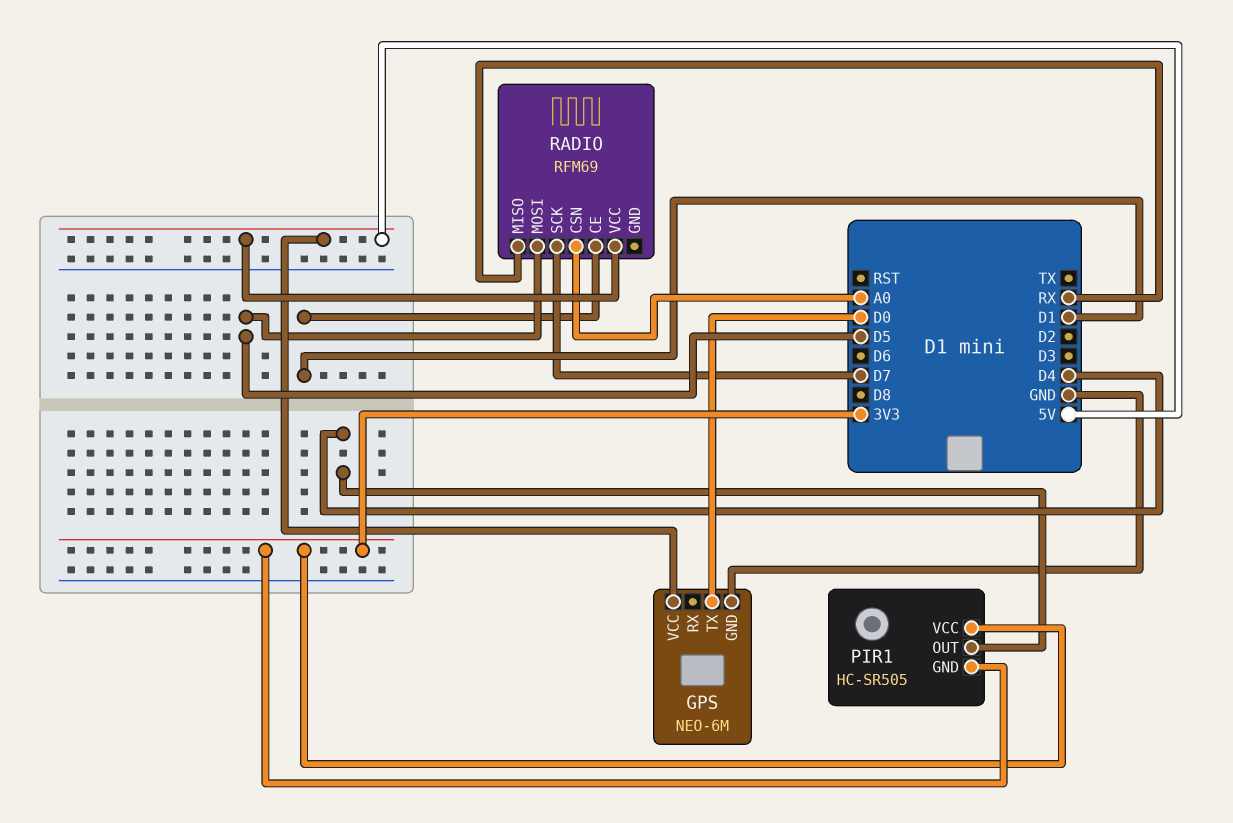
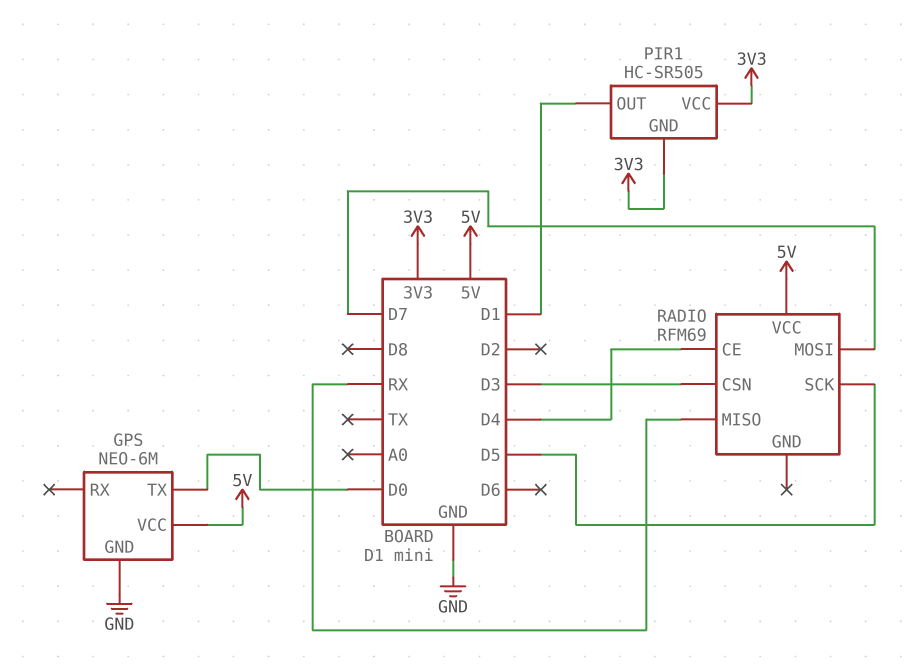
PIR1 pin OUT: D4 -> D1
RADIO pin CE: D1 -> D4
RADIO pin CSN: A0 -> D3
RADIO pin MOSI: D5 -> D7
RADIO pin SCK: D7 -> D5

